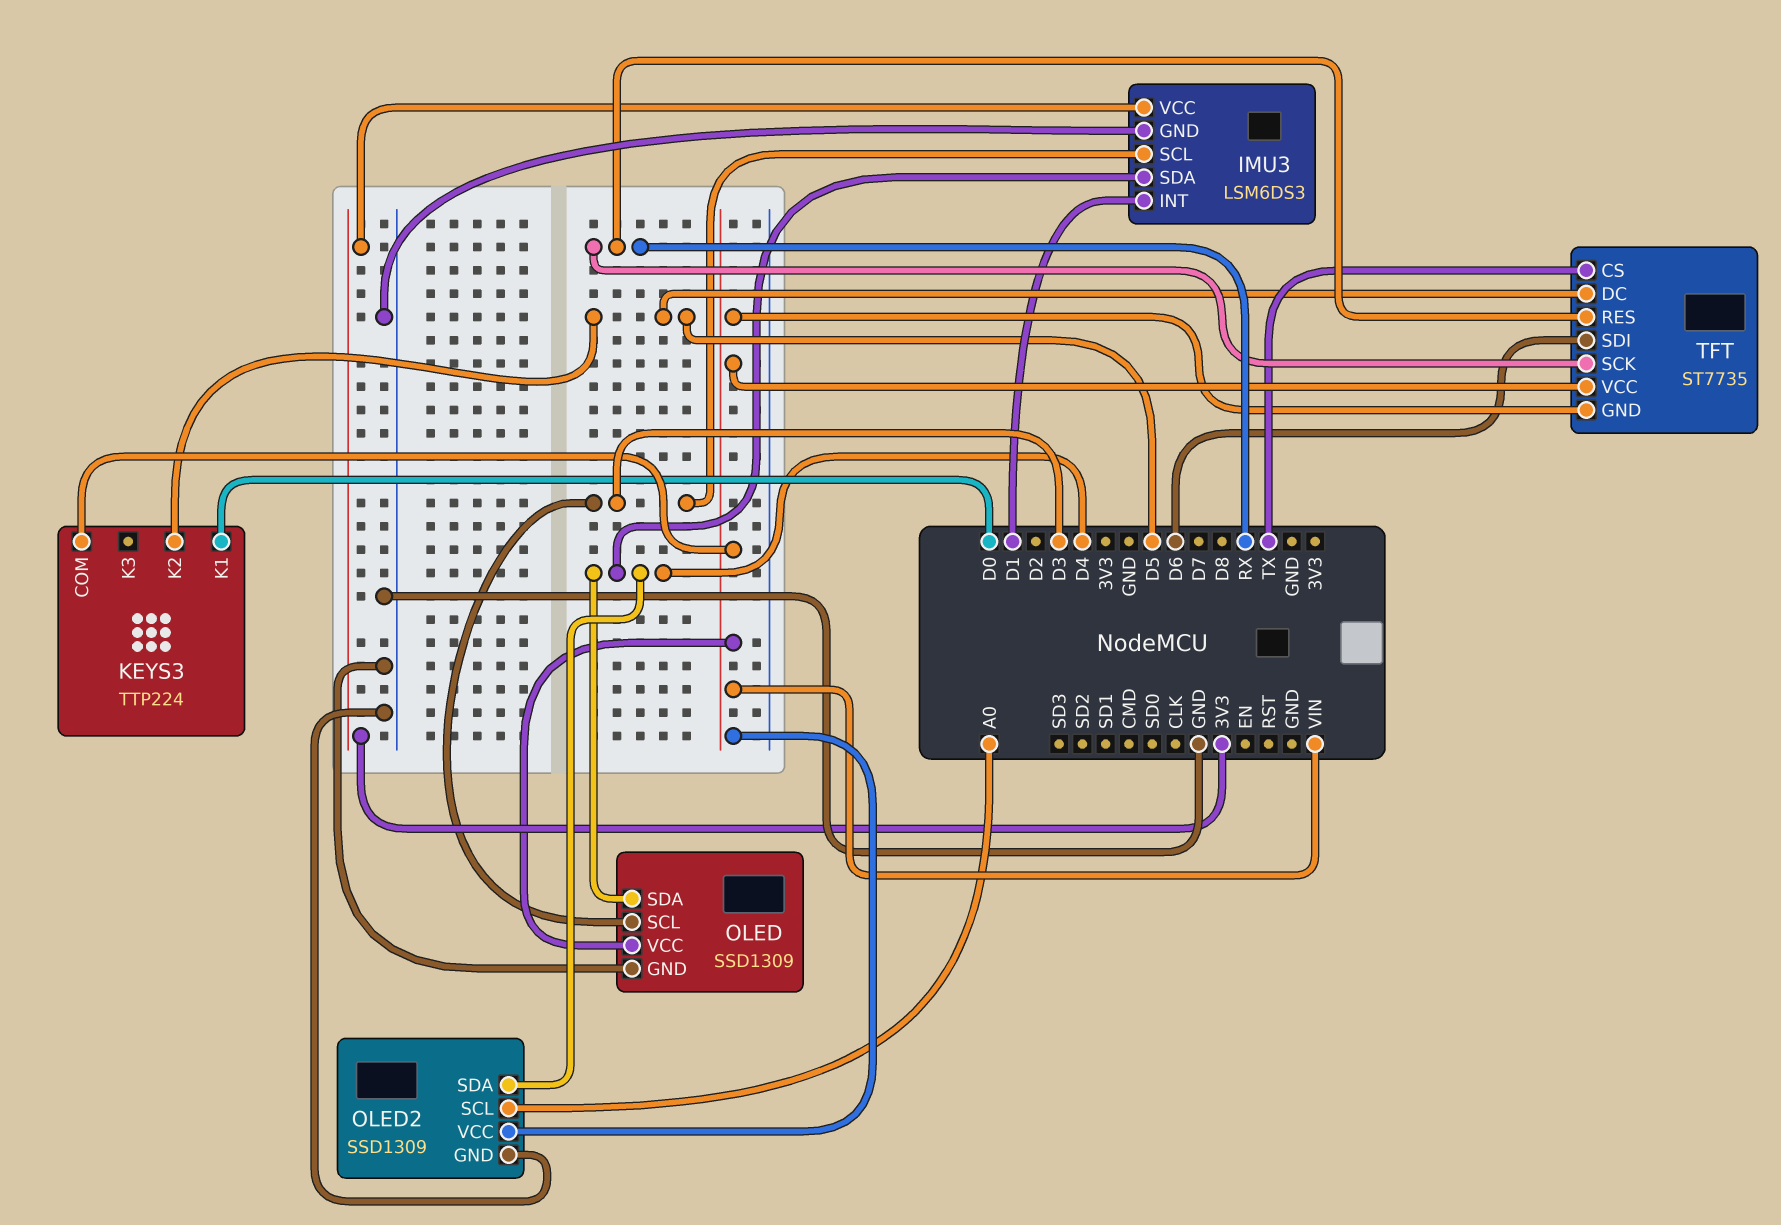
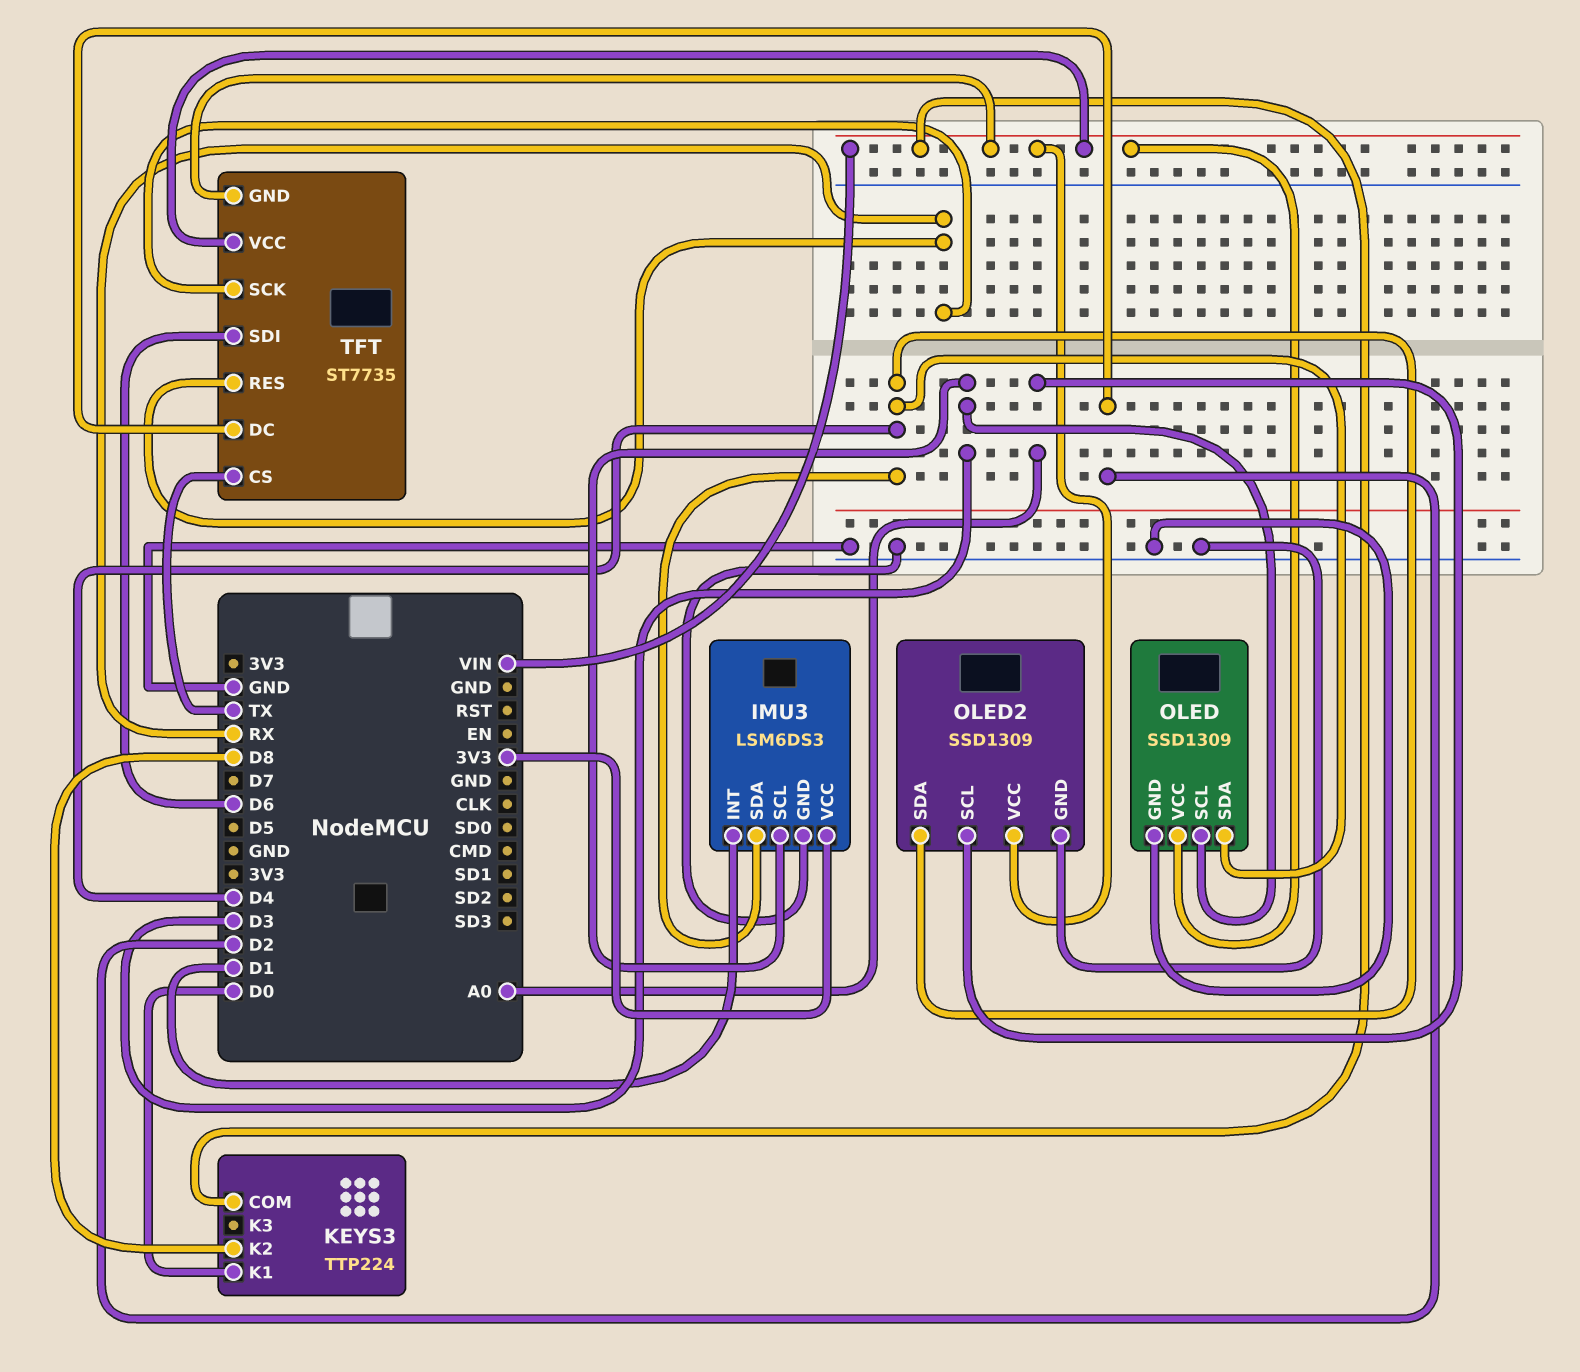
KEYS3 pin K2: D5 -> D8
TFT pin DC: D5 -> D2

